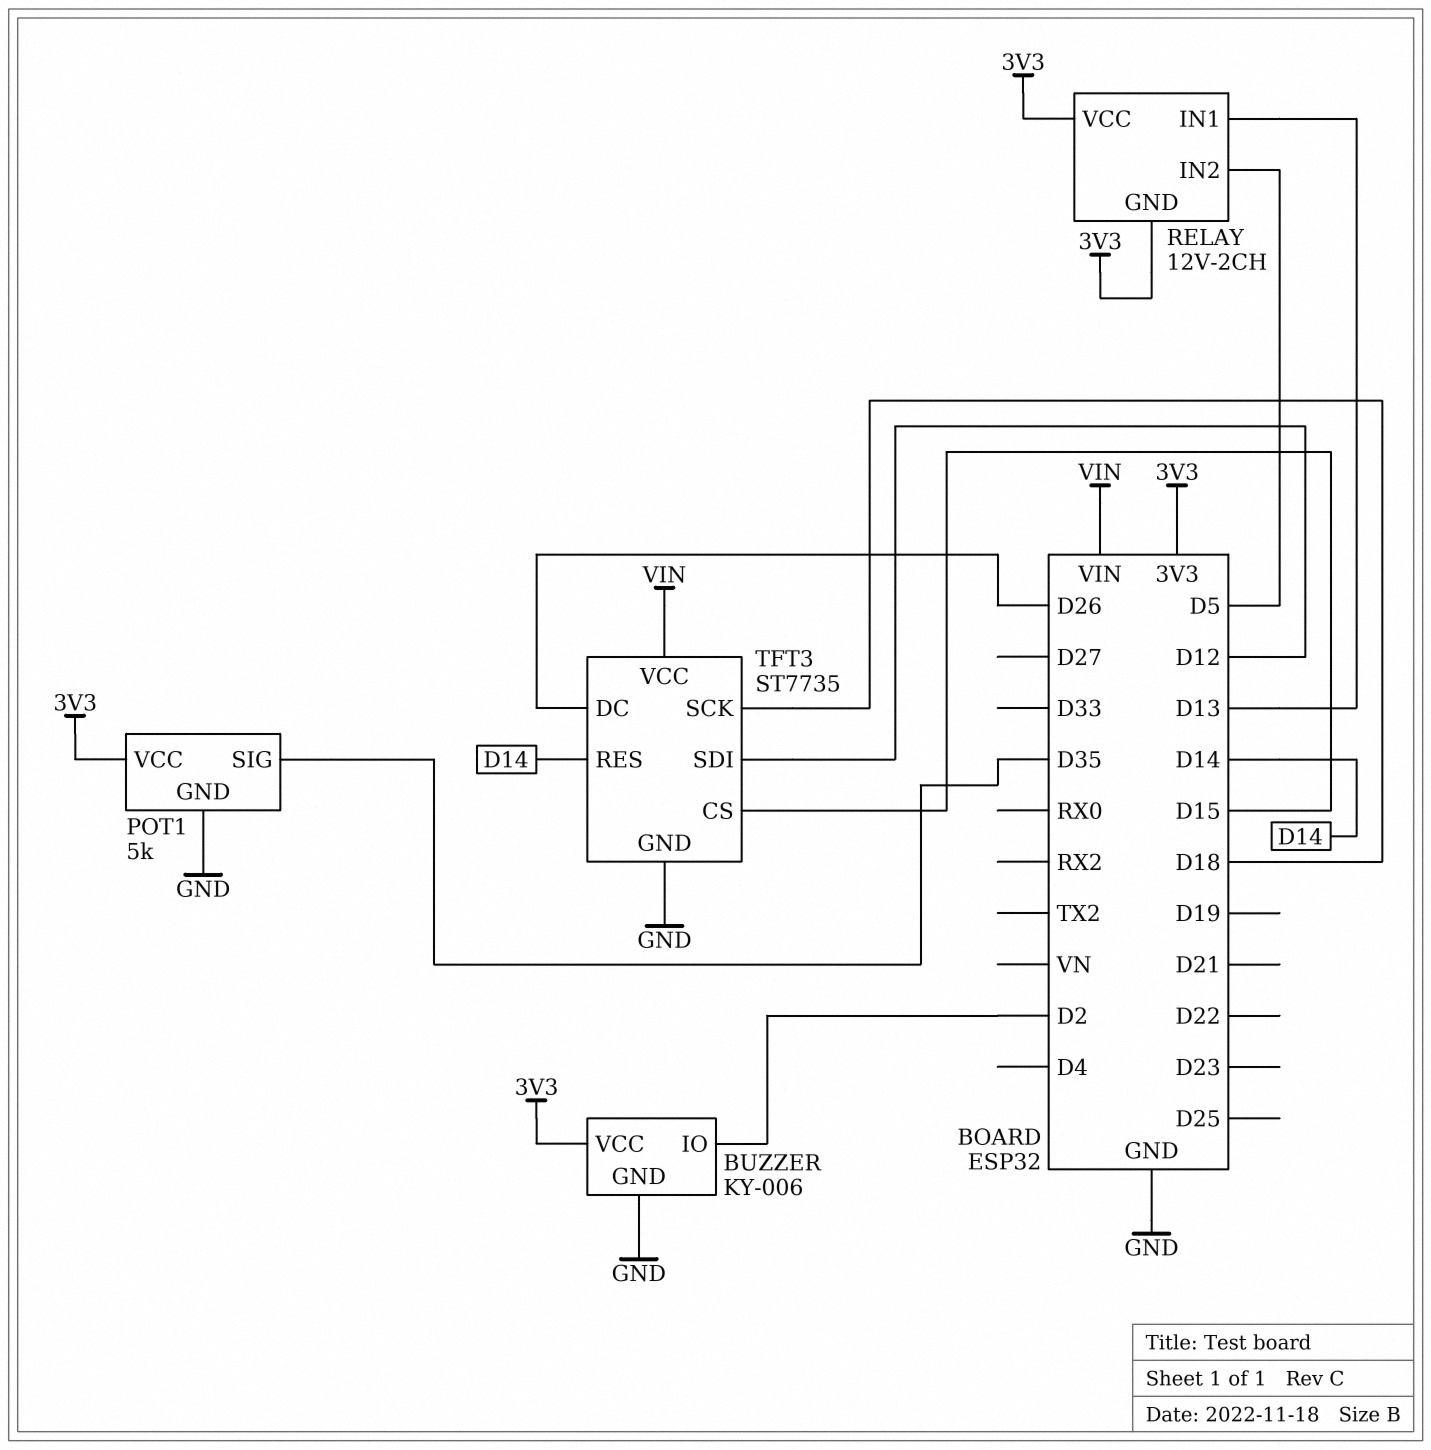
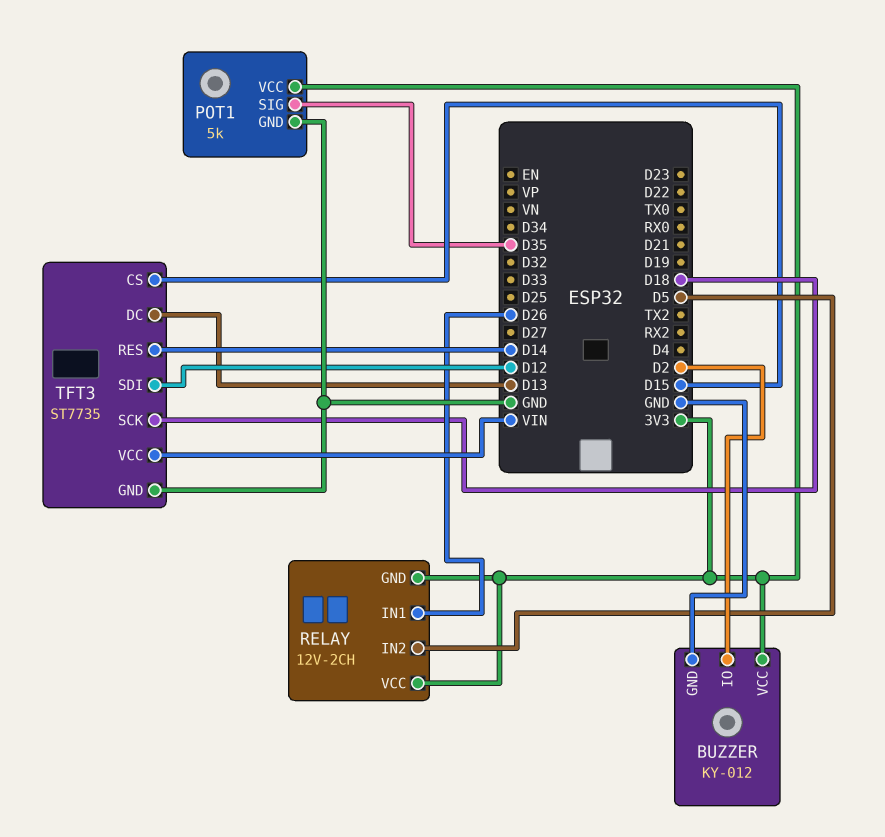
BUZZER: KY-006 -> KY-012
RELAY pin IN1: D13 -> D26
TFT3 pin DC: D26 -> D13

